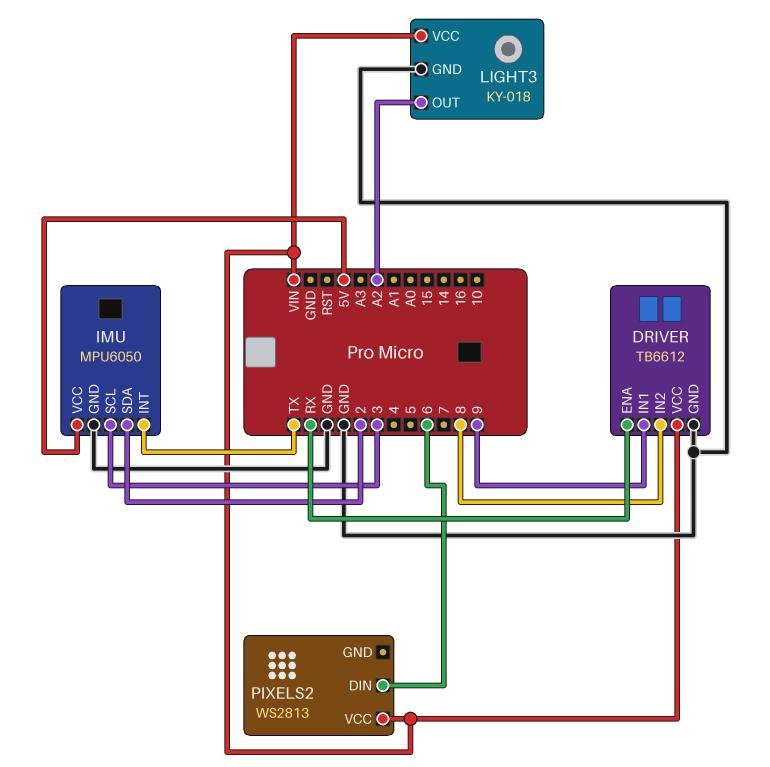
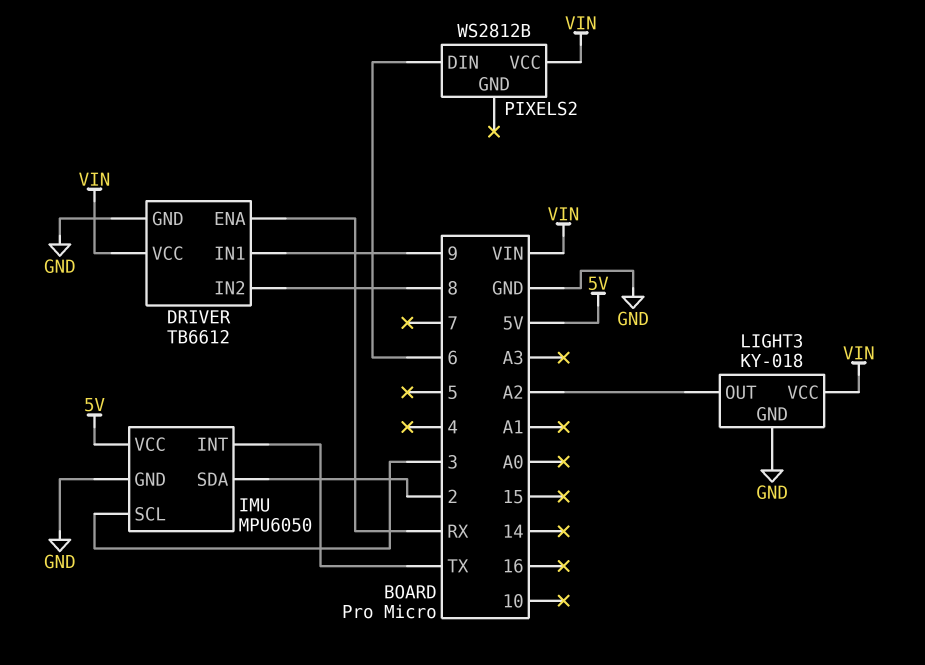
PIXELS2: WS2813 -> WS2812B

